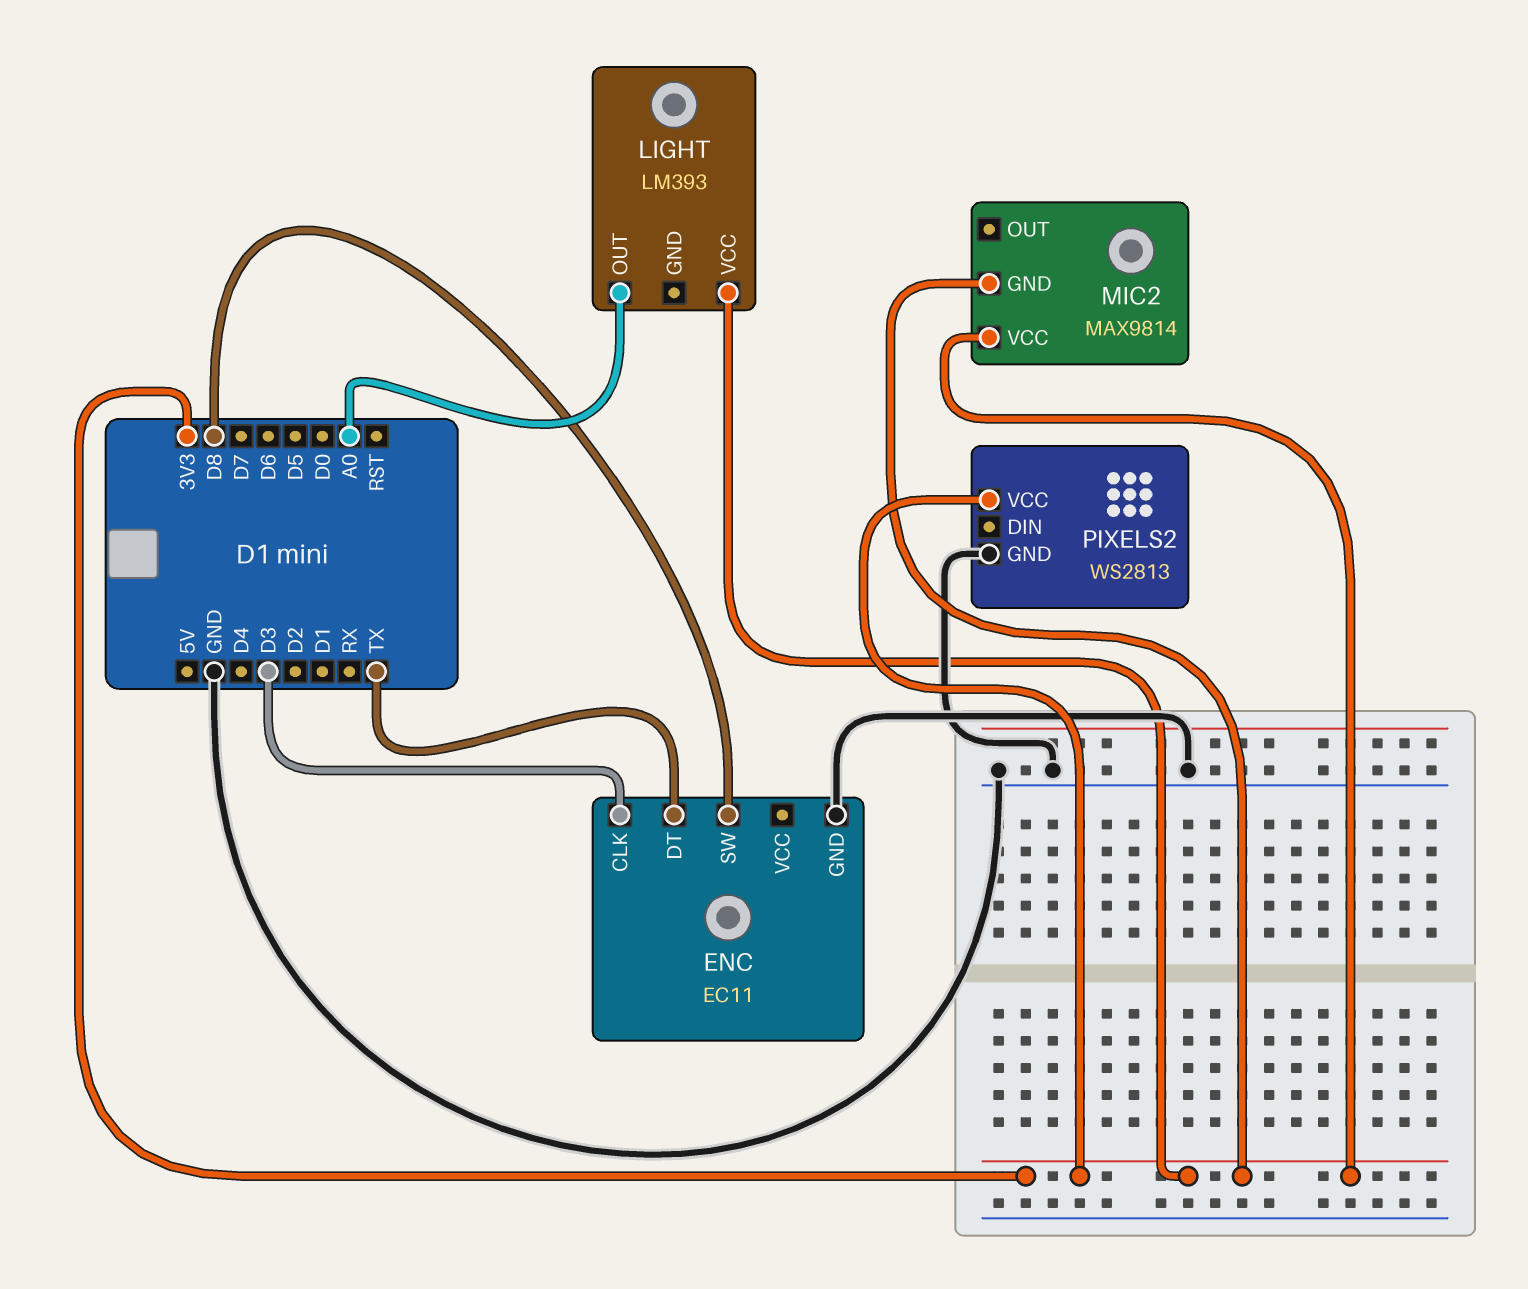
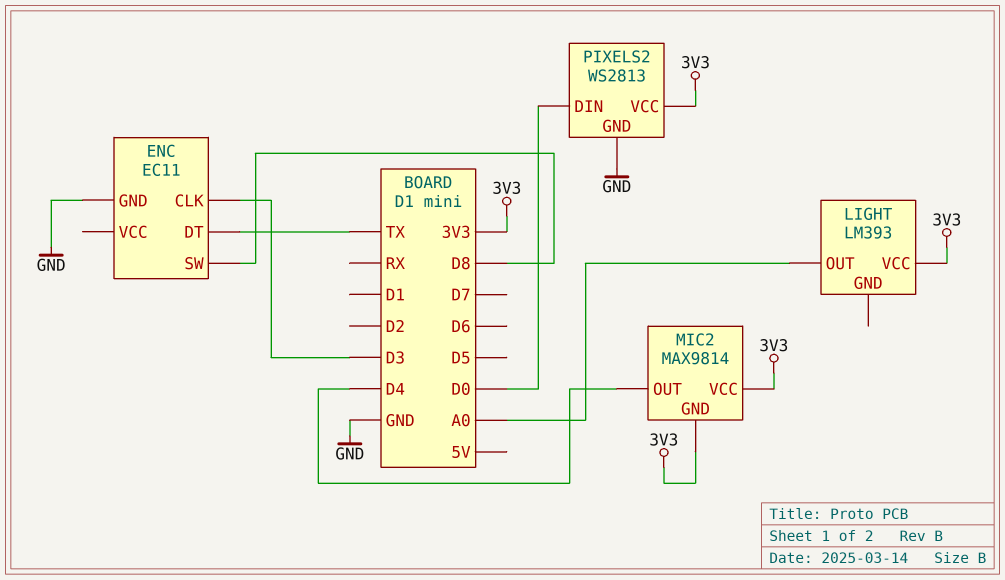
MIC2 pin OUT: none -> D4
PIXELS2 pin DIN: none -> D0

